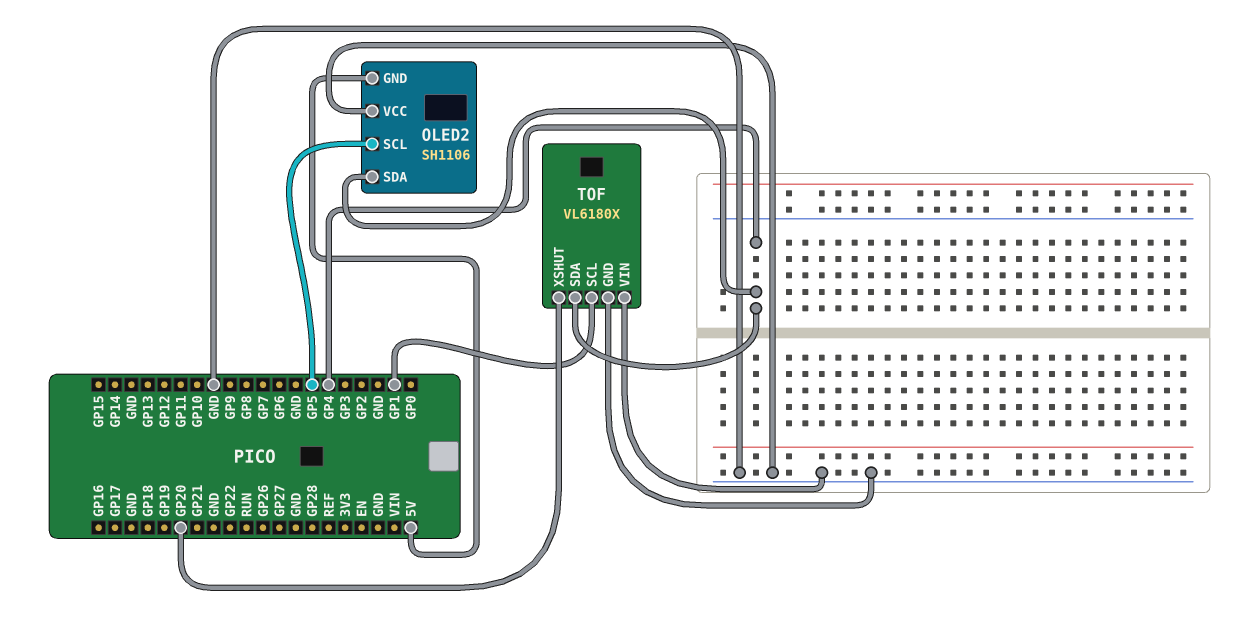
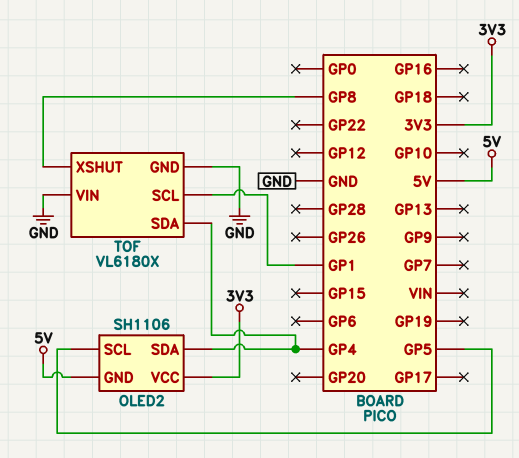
OLED2 pin VCC: GND -> 3V3
TOF pin XSHUT: GP20 -> GP8

